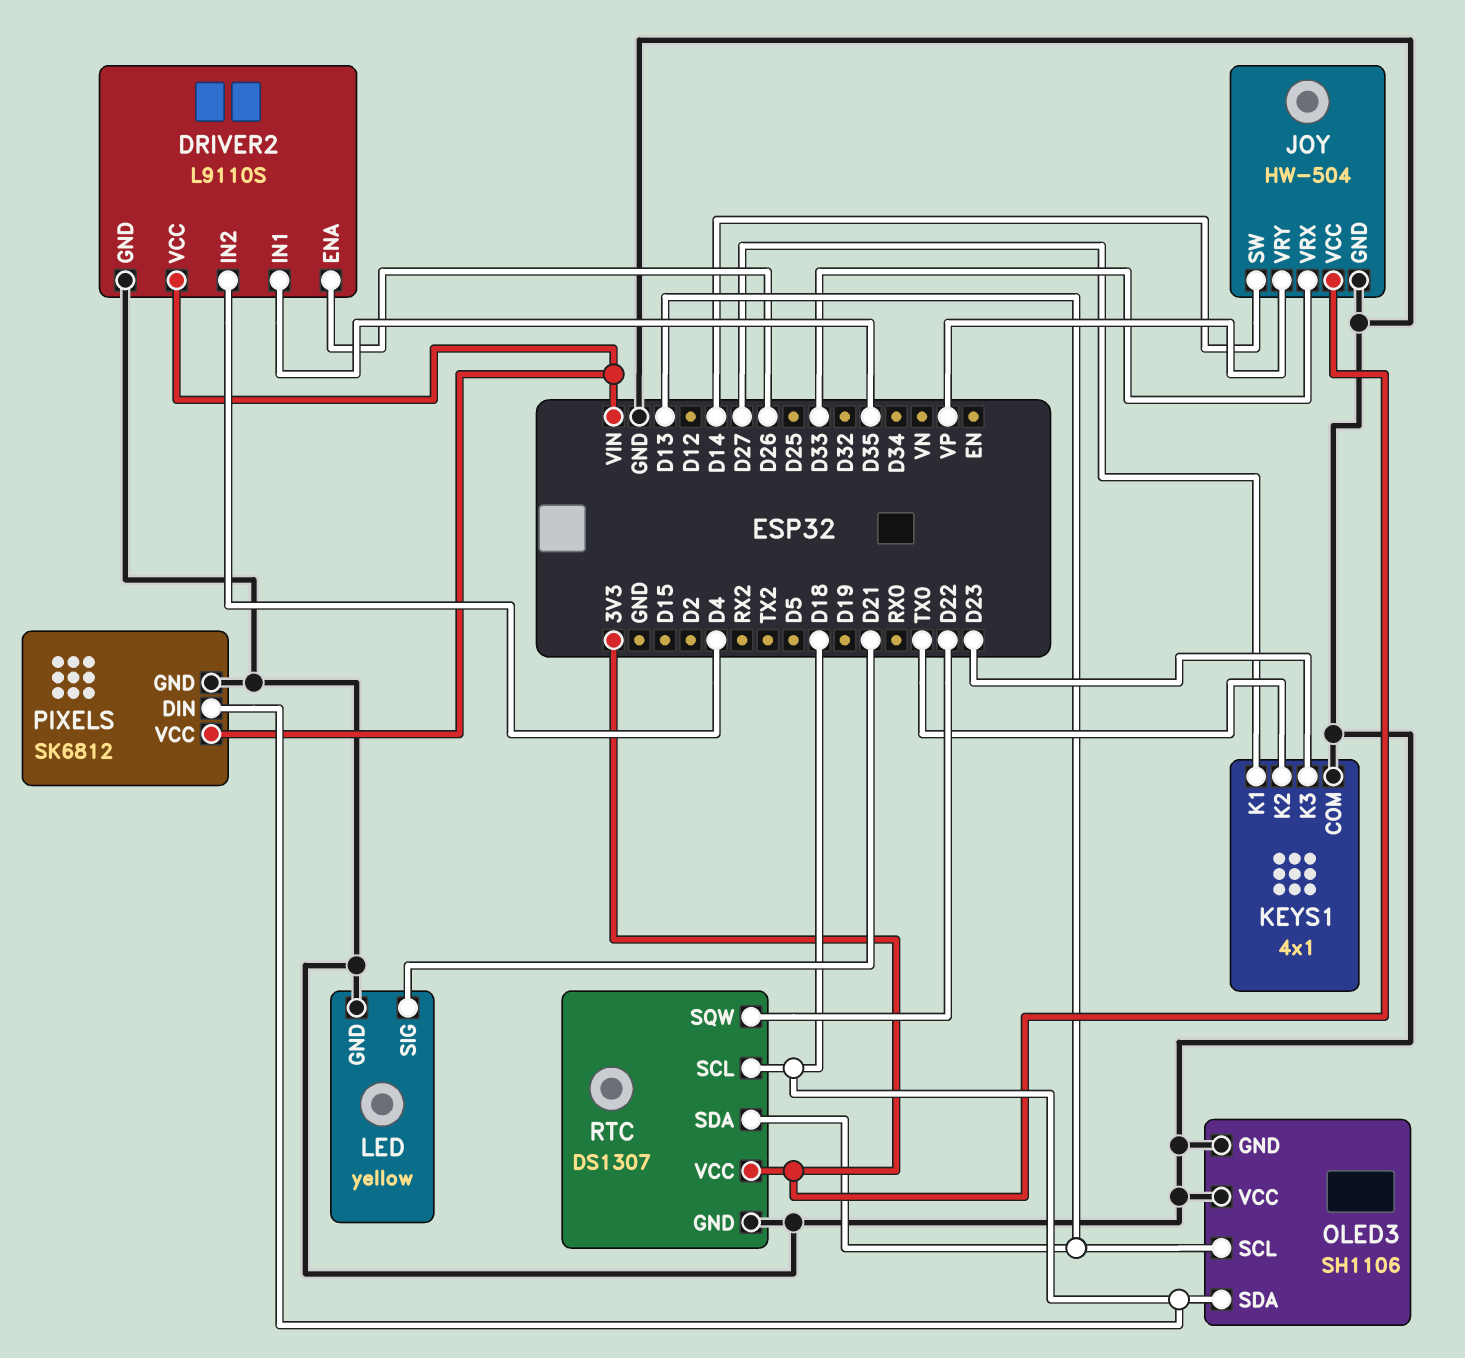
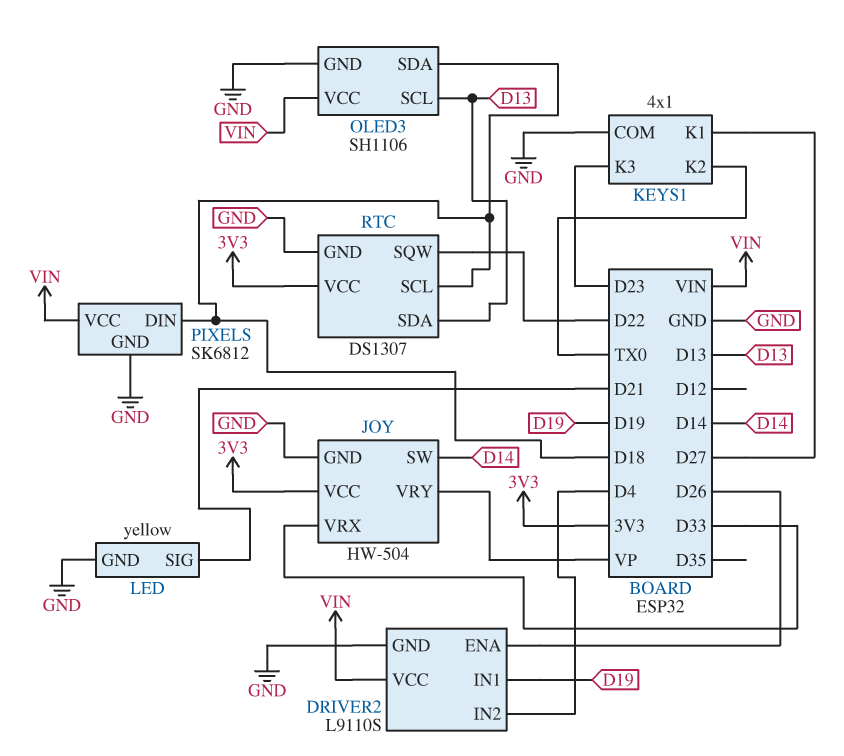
DRIVER2 pin IN1: D35 -> D19
OLED3 pin VCC: GND -> VIN

